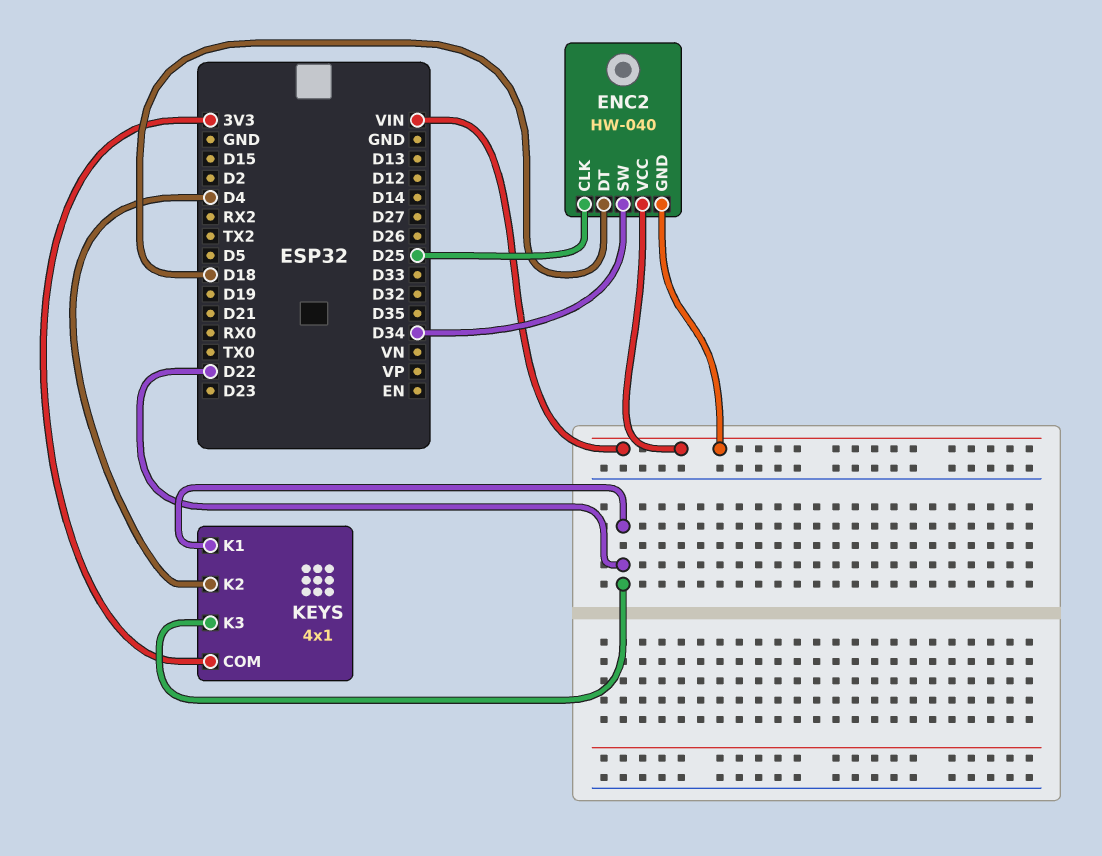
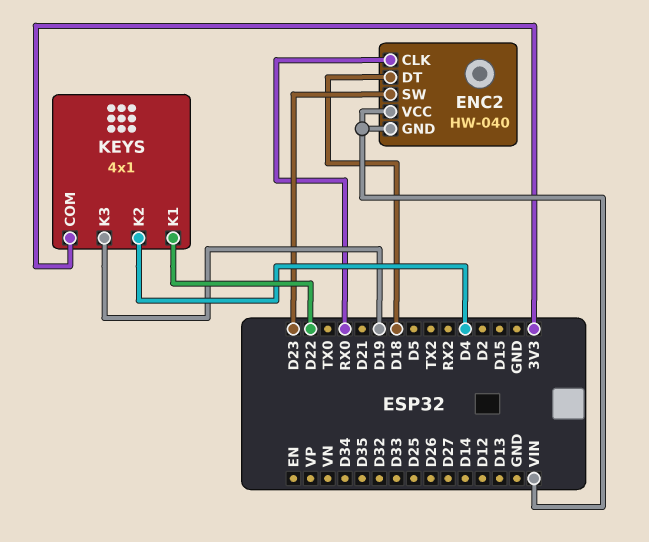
ENC2 pin CLK: D25 -> RX0
ENC2 pin SW: D34 -> D23
KEYS pin K3: D22 -> D19

